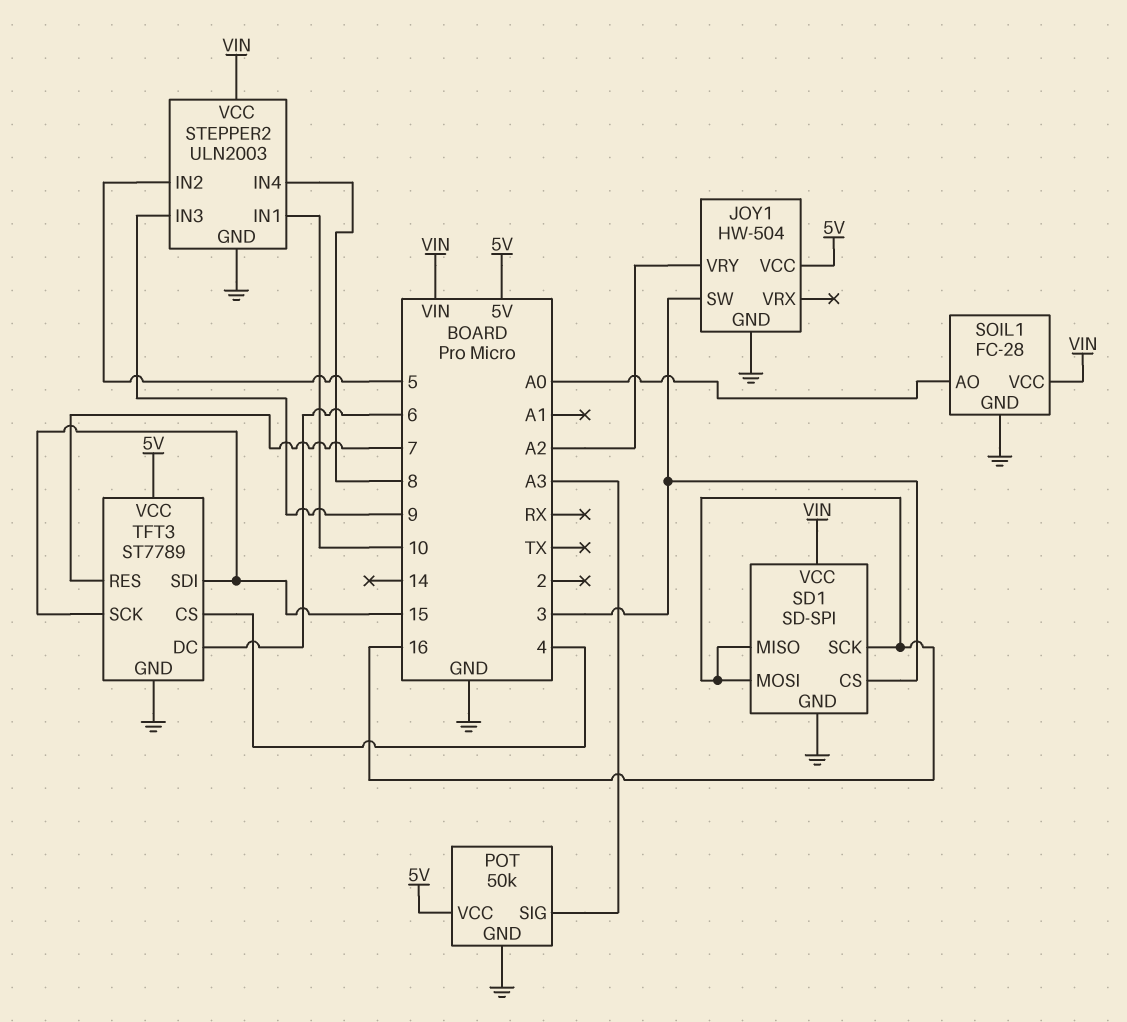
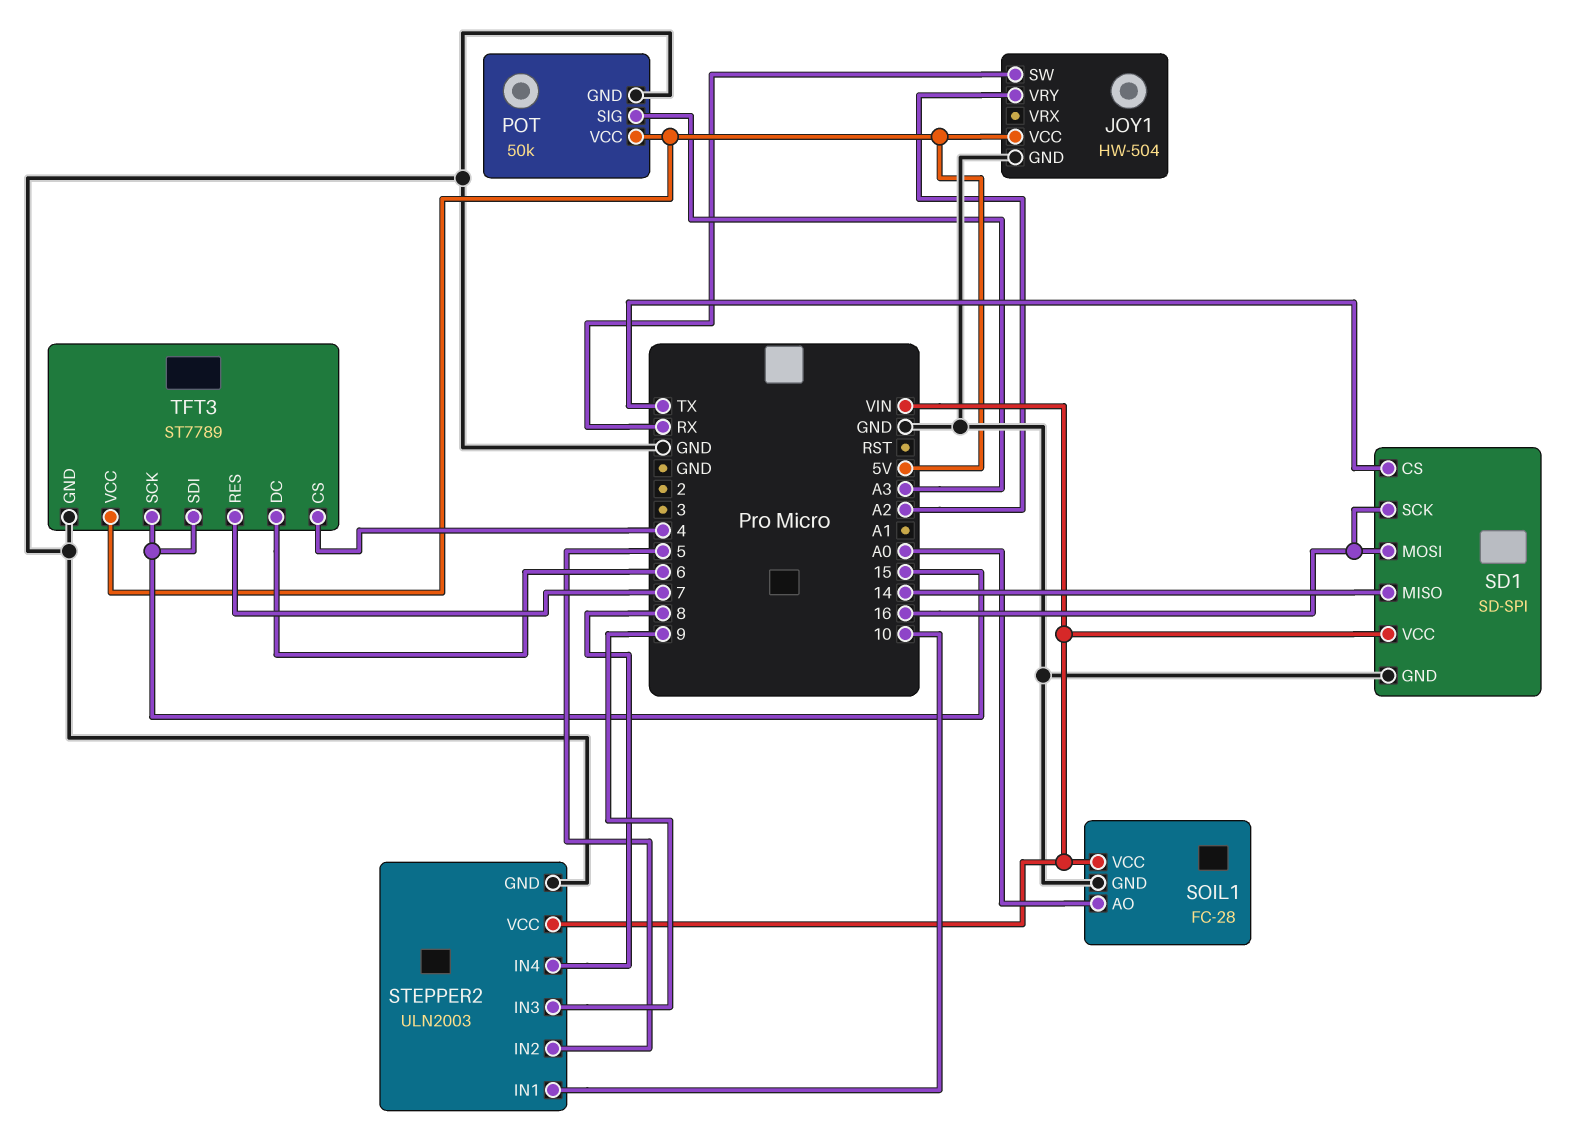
JOY1 pin SW: 3 -> RX
SD1 pin CS: 3 -> TX
SD1 pin MISO: 16 -> 14

